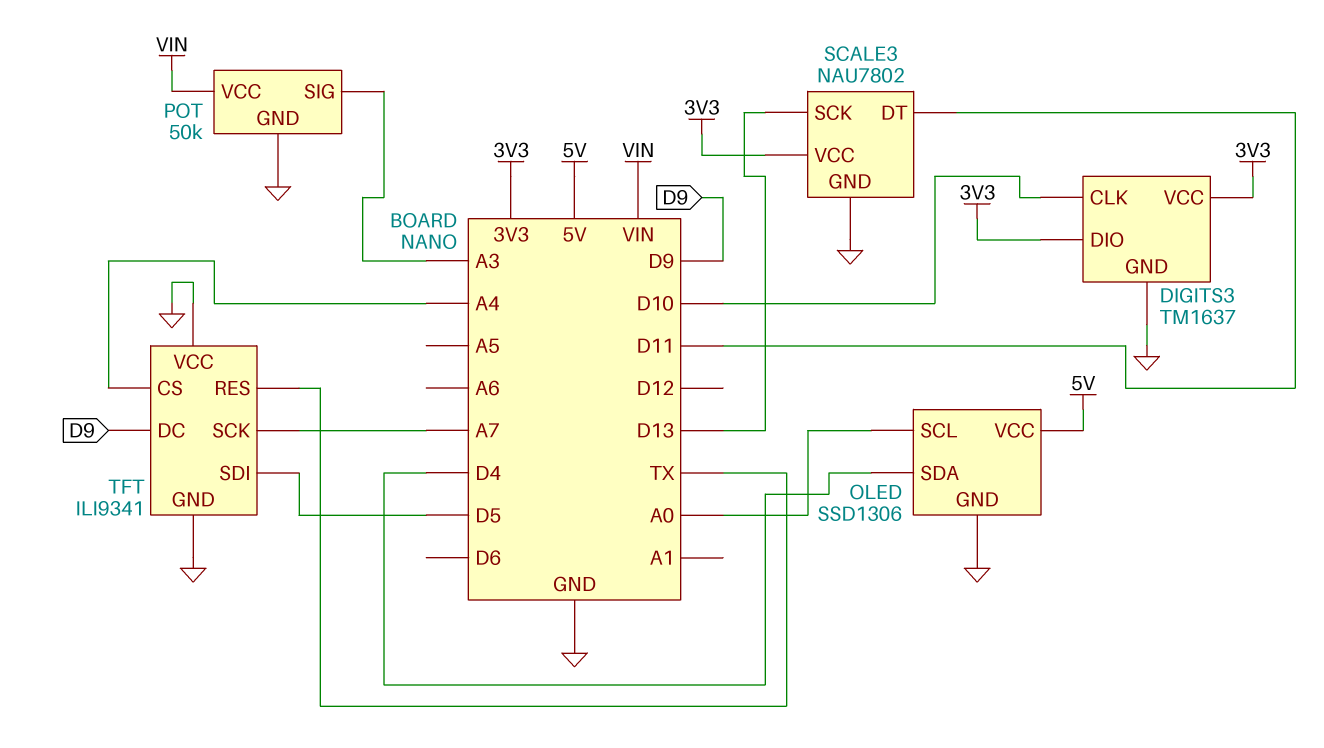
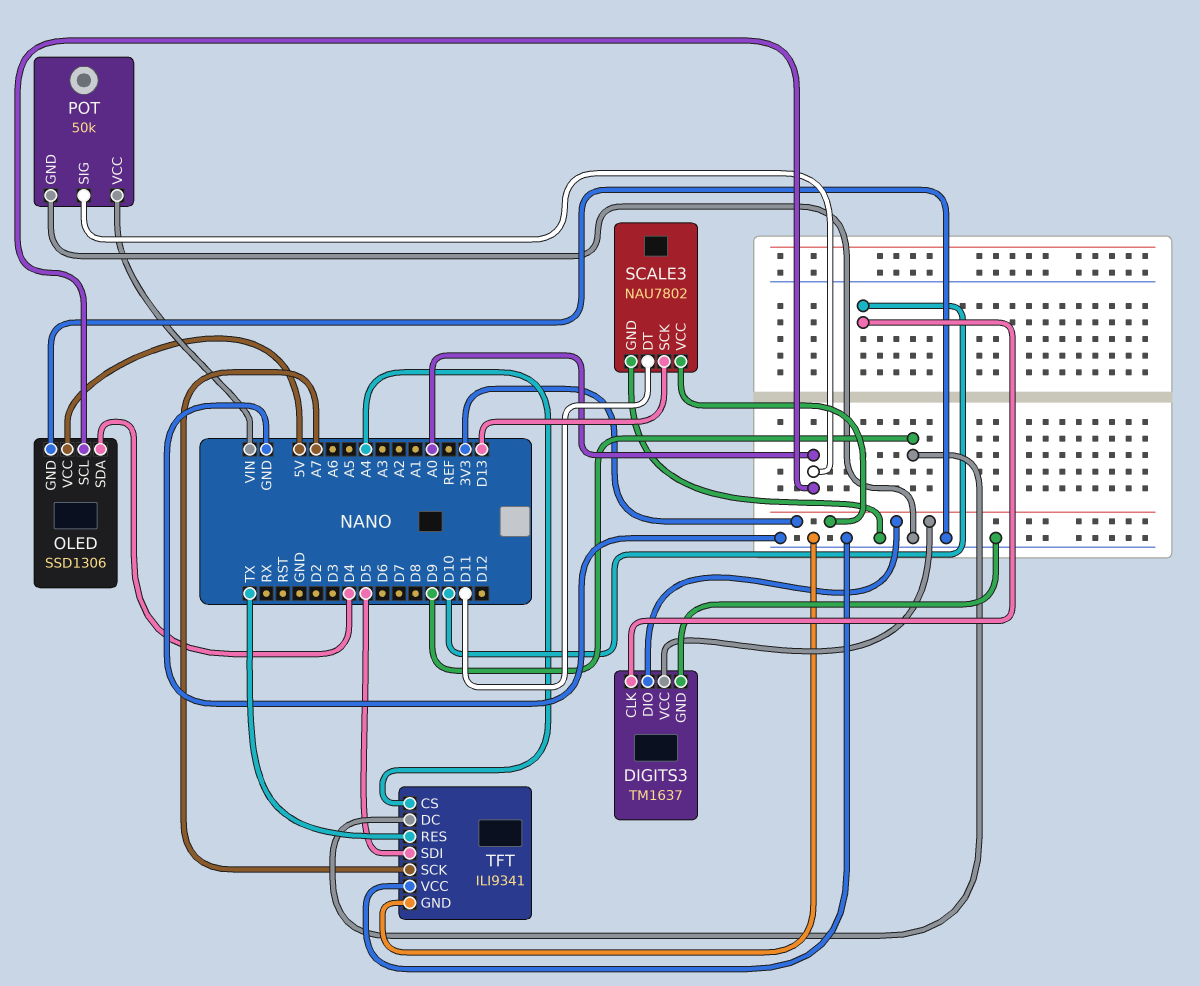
POT pin SIG: A3 -> A0

